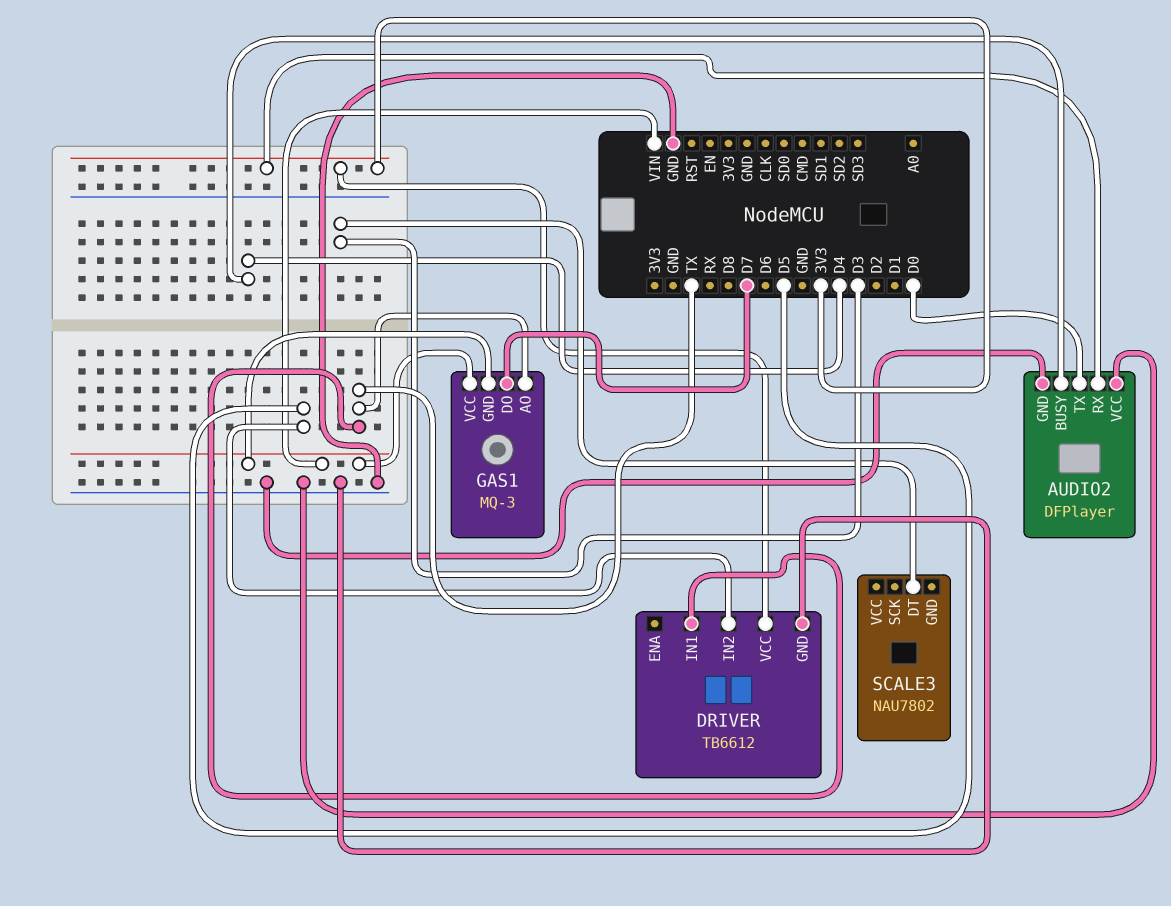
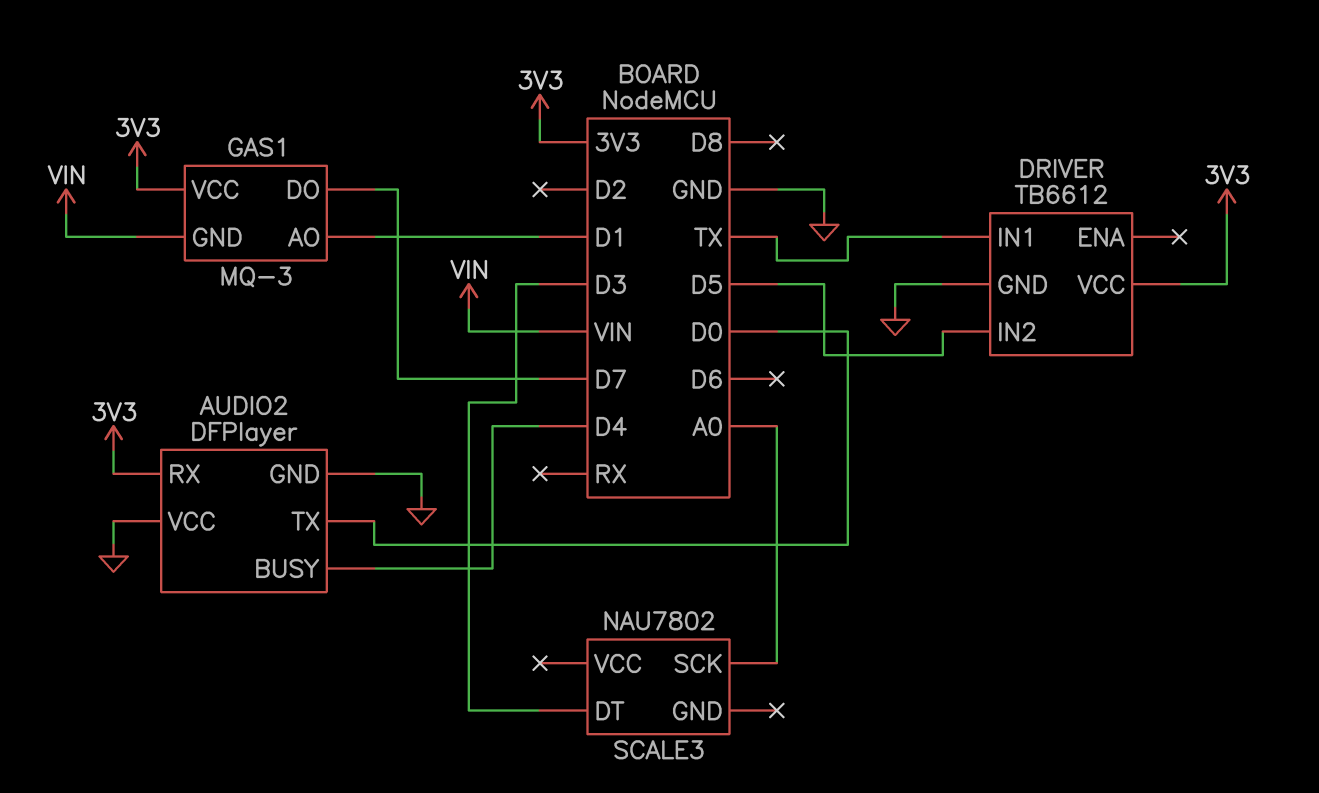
GAS1 pin AO: TX -> D1
GAS1 pin VCC: VIN -> 3V3
SCALE3 pin SCK: none -> A0

